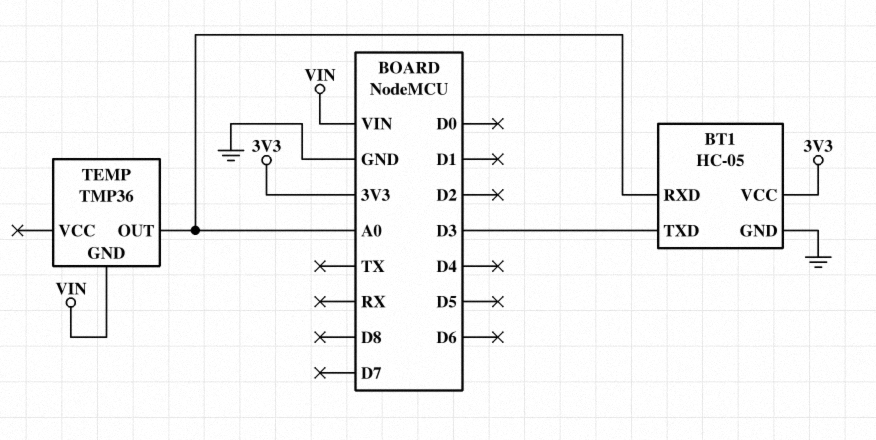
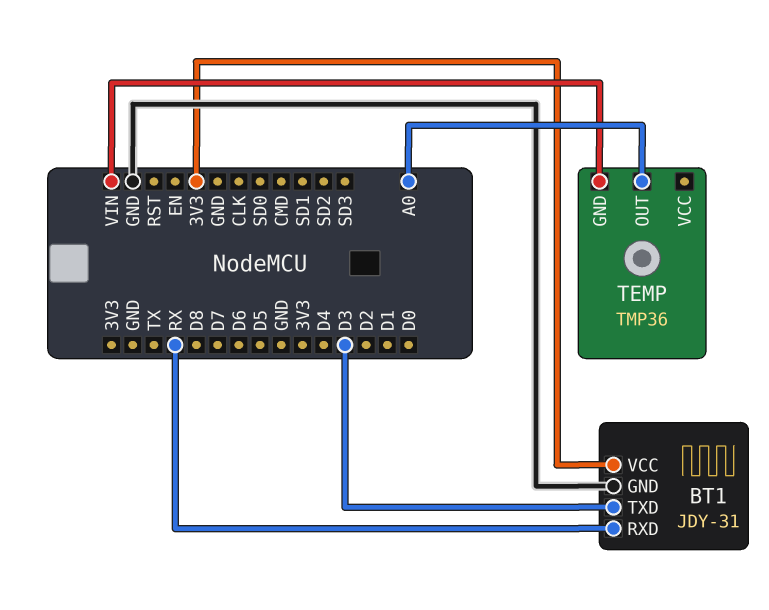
BT1: HC-05 -> JDY-31
BT1 pin RXD: A0 -> RX

